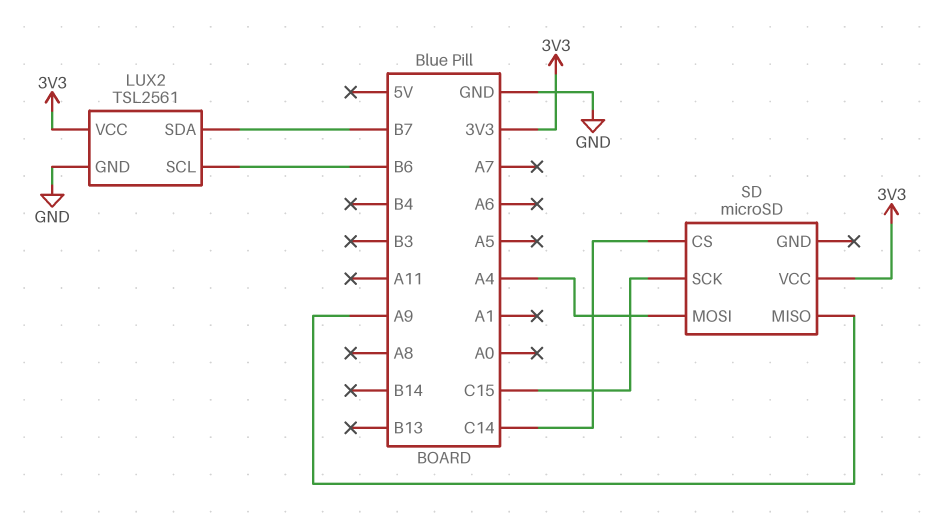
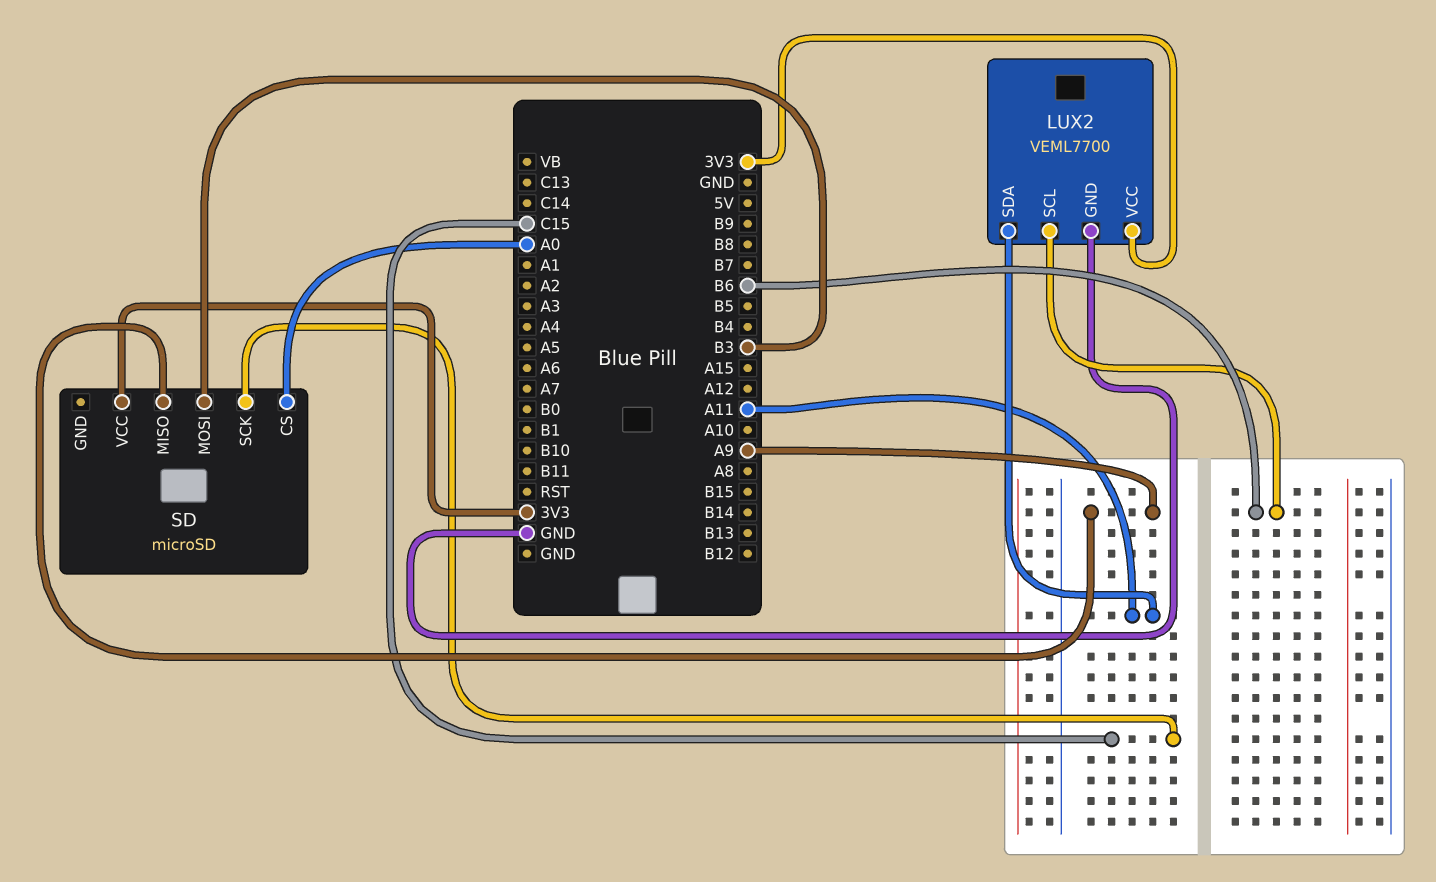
LUX2: TSL2561 -> VEML7700
LUX2 pin SDA: B7 -> A11
SD pin CS: C14 -> A0
SD pin MOSI: A4 -> B3

